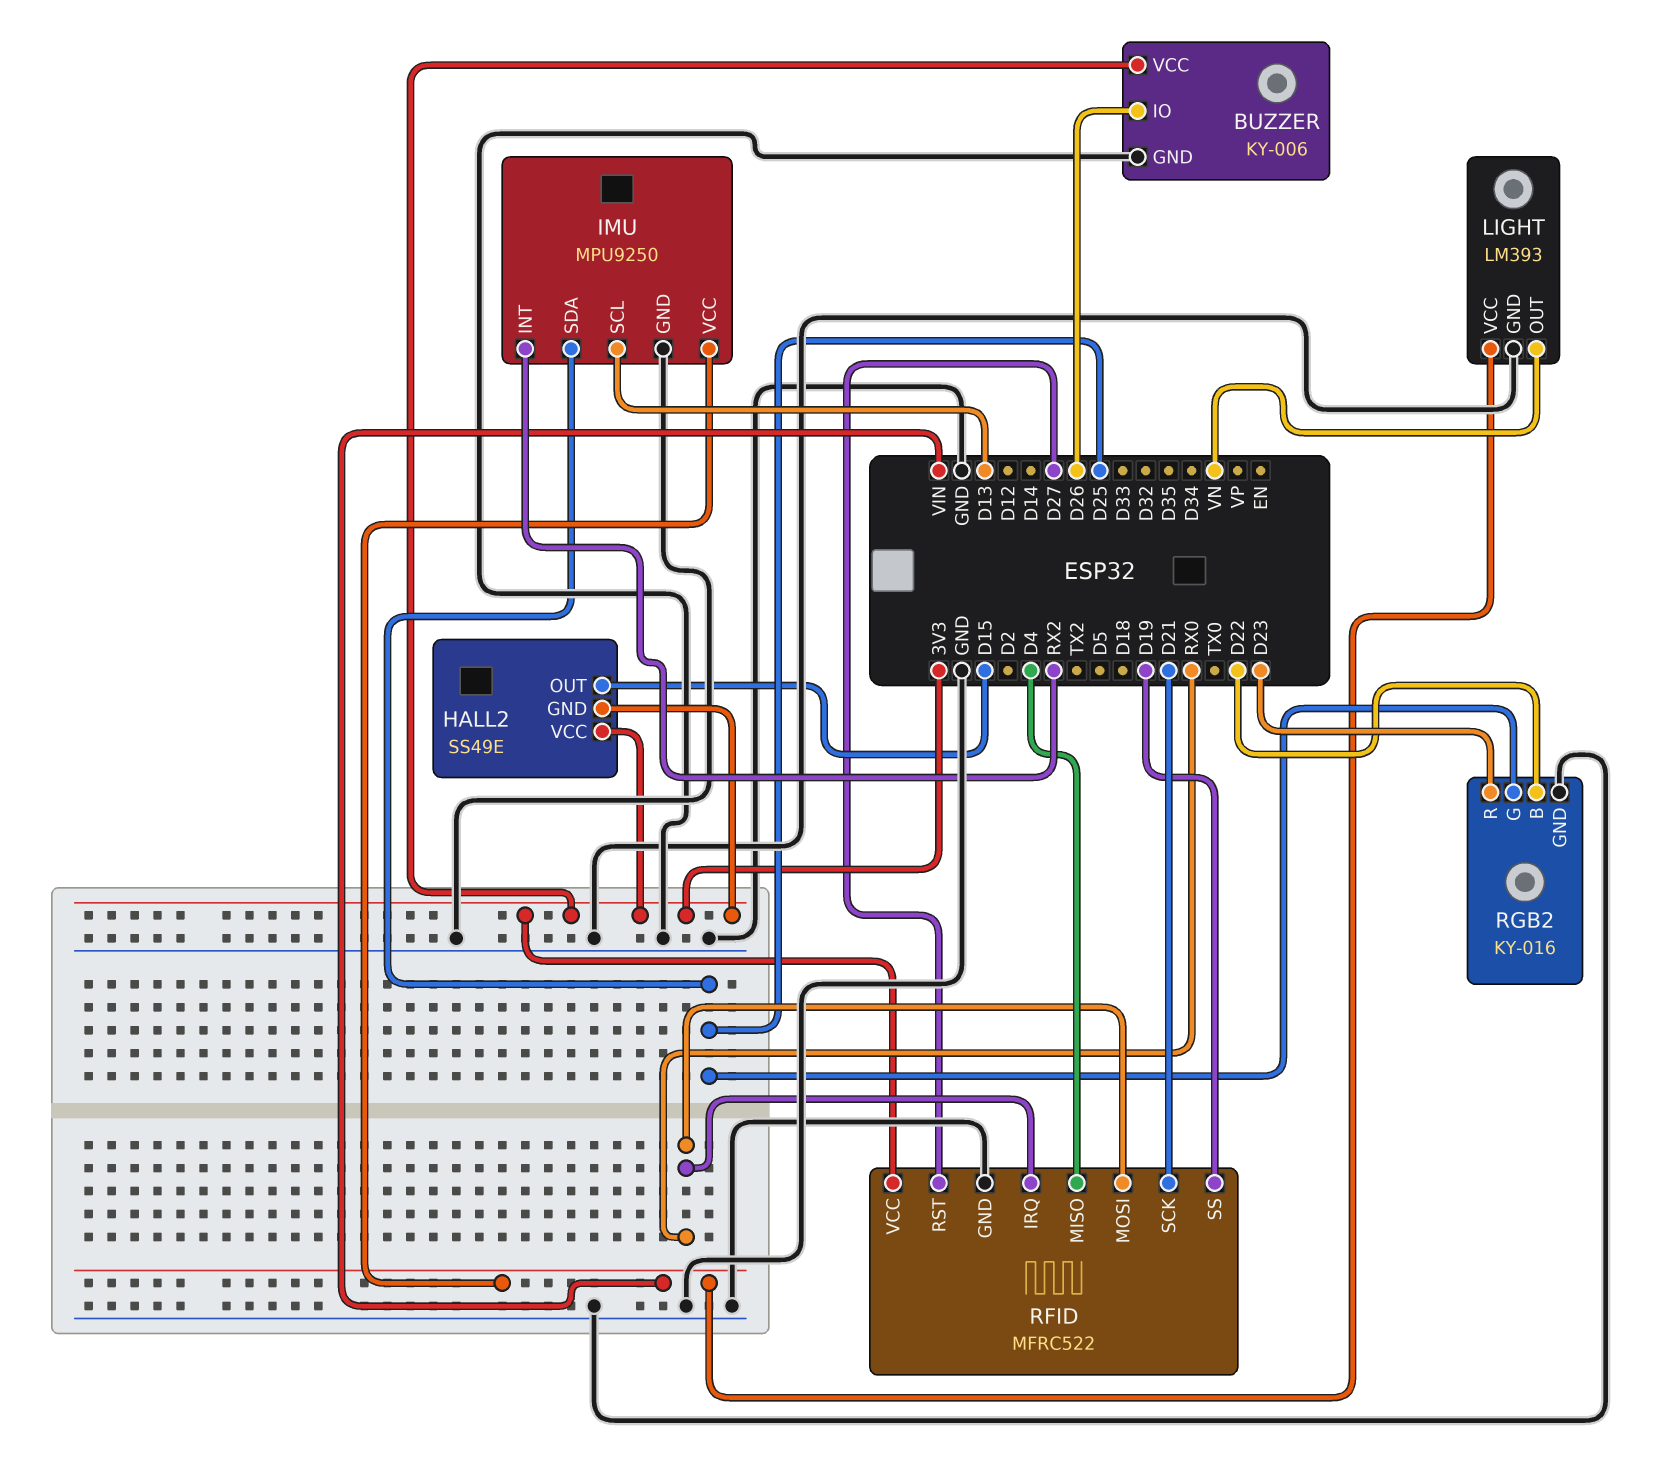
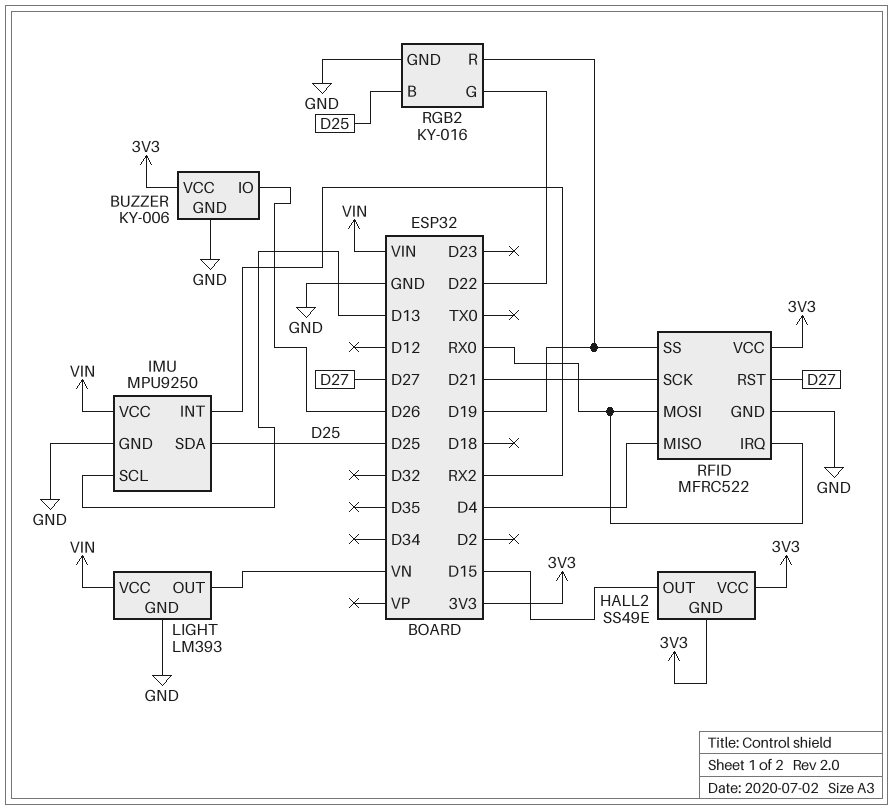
RGB2 pin B: D22 -> D25
RGB2 pin G: D25 -> D22
RGB2 pin R: D23 -> D19

